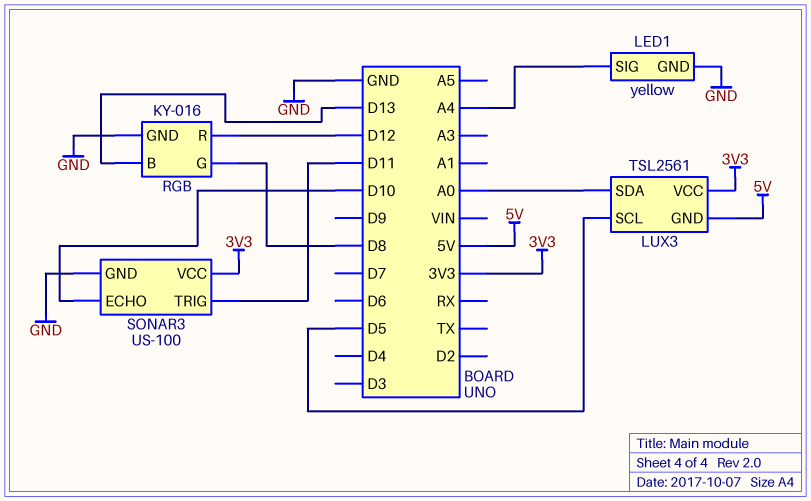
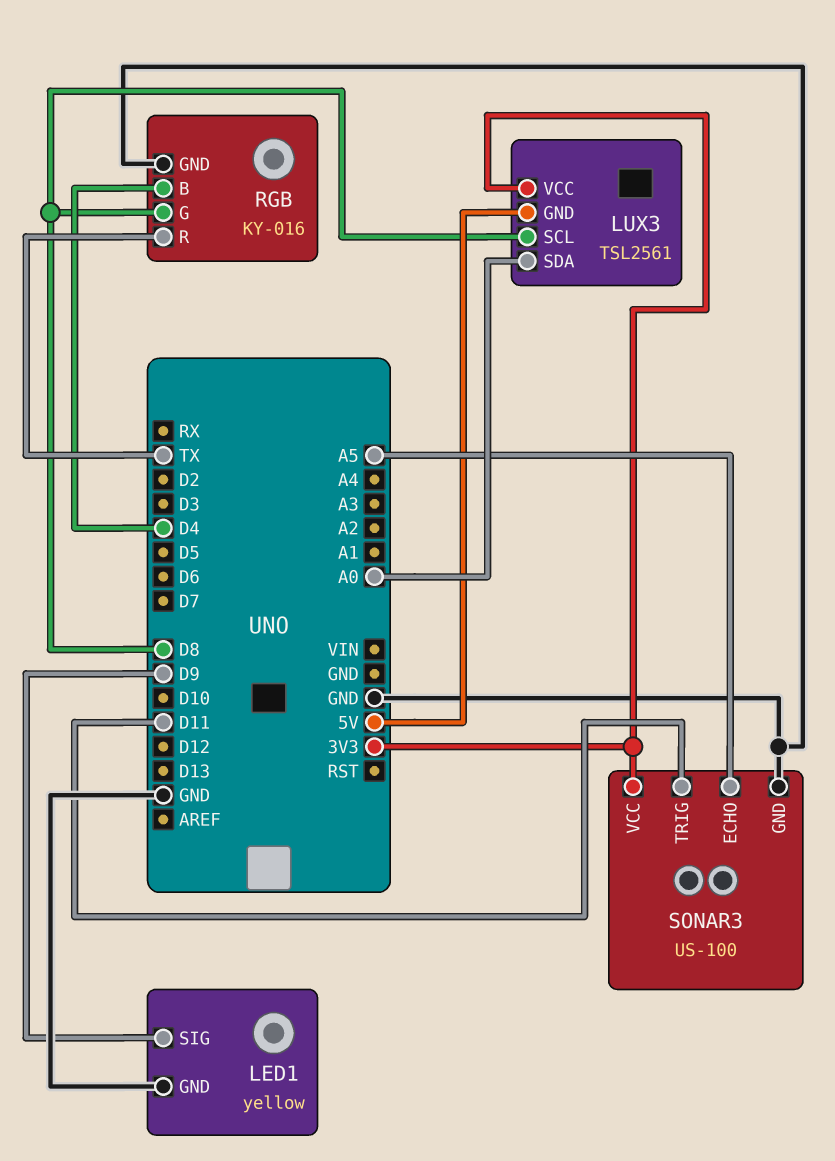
LED1 pin SIG: A4 -> D9
LUX3 pin SCL: D5 -> D8
RGB pin B: D13 -> D4
RGB pin R: D12 -> TX
SONAR3 pin ECHO: D10 -> A5

